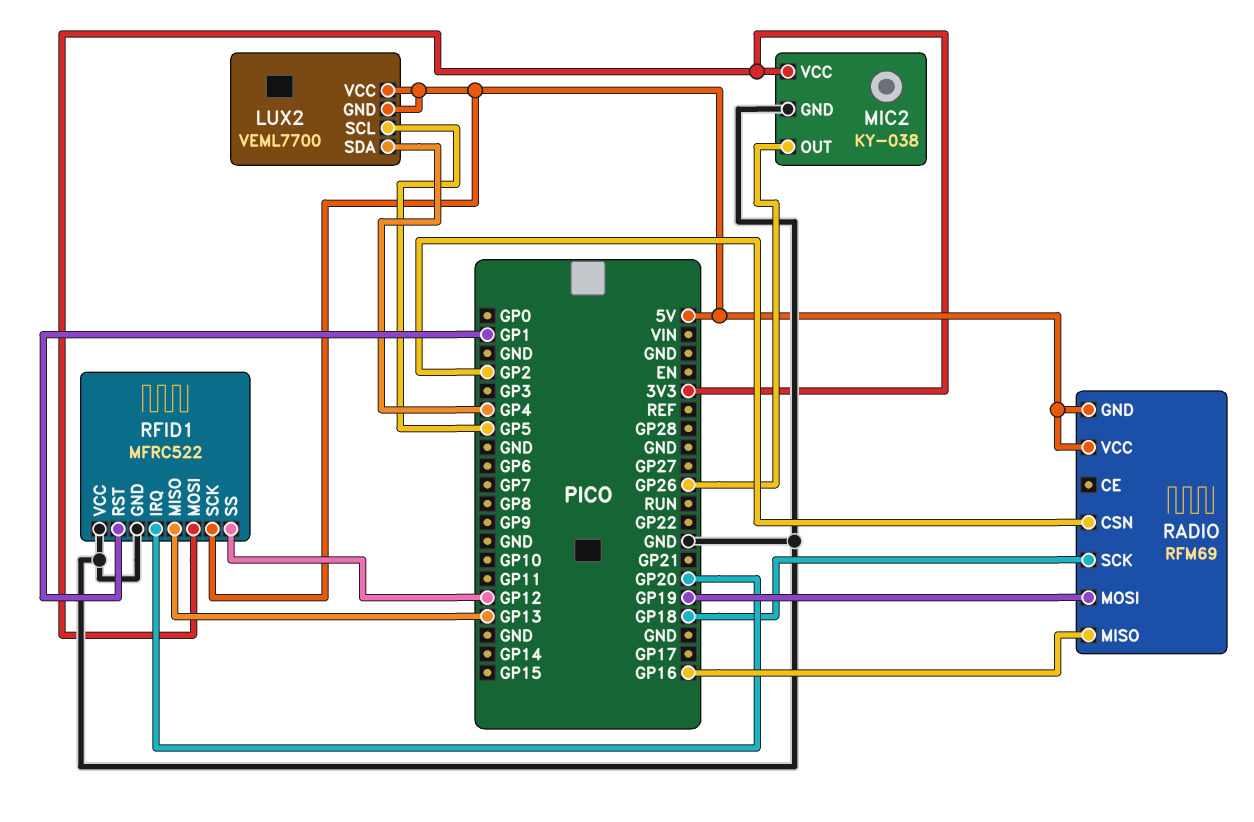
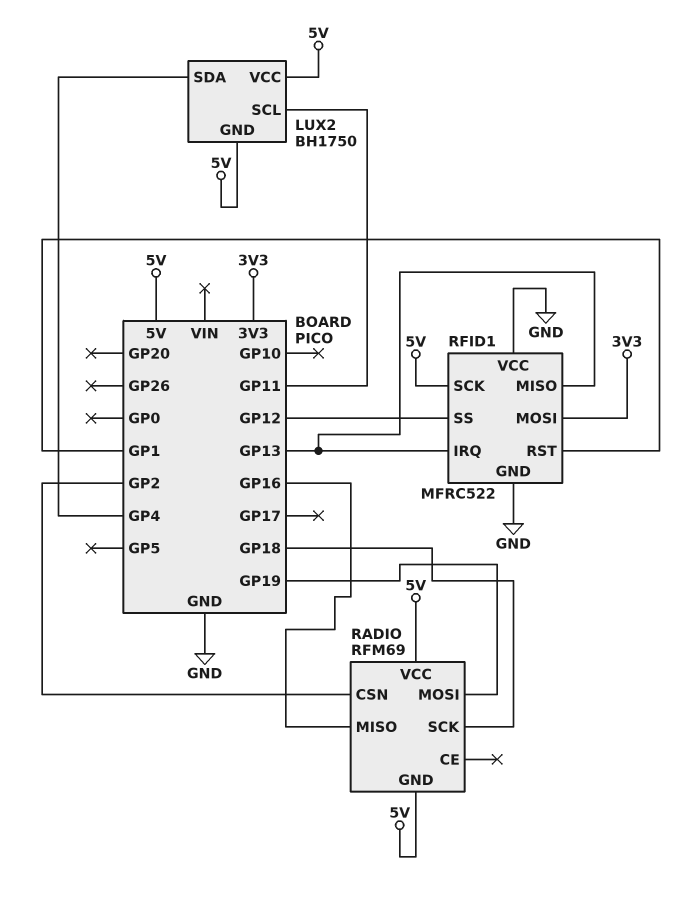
LUX2: VEML7700 -> BH1750
LUX2 pin SCL: GP5 -> GP11
MIC2: KY-038 -> none
MIC2 pin GND: GND -> none
MIC2 pin OUT: GP26 -> none
MIC2 pin VCC: 3V3 -> none
RFID1 pin IRQ: GP20 -> GP13

